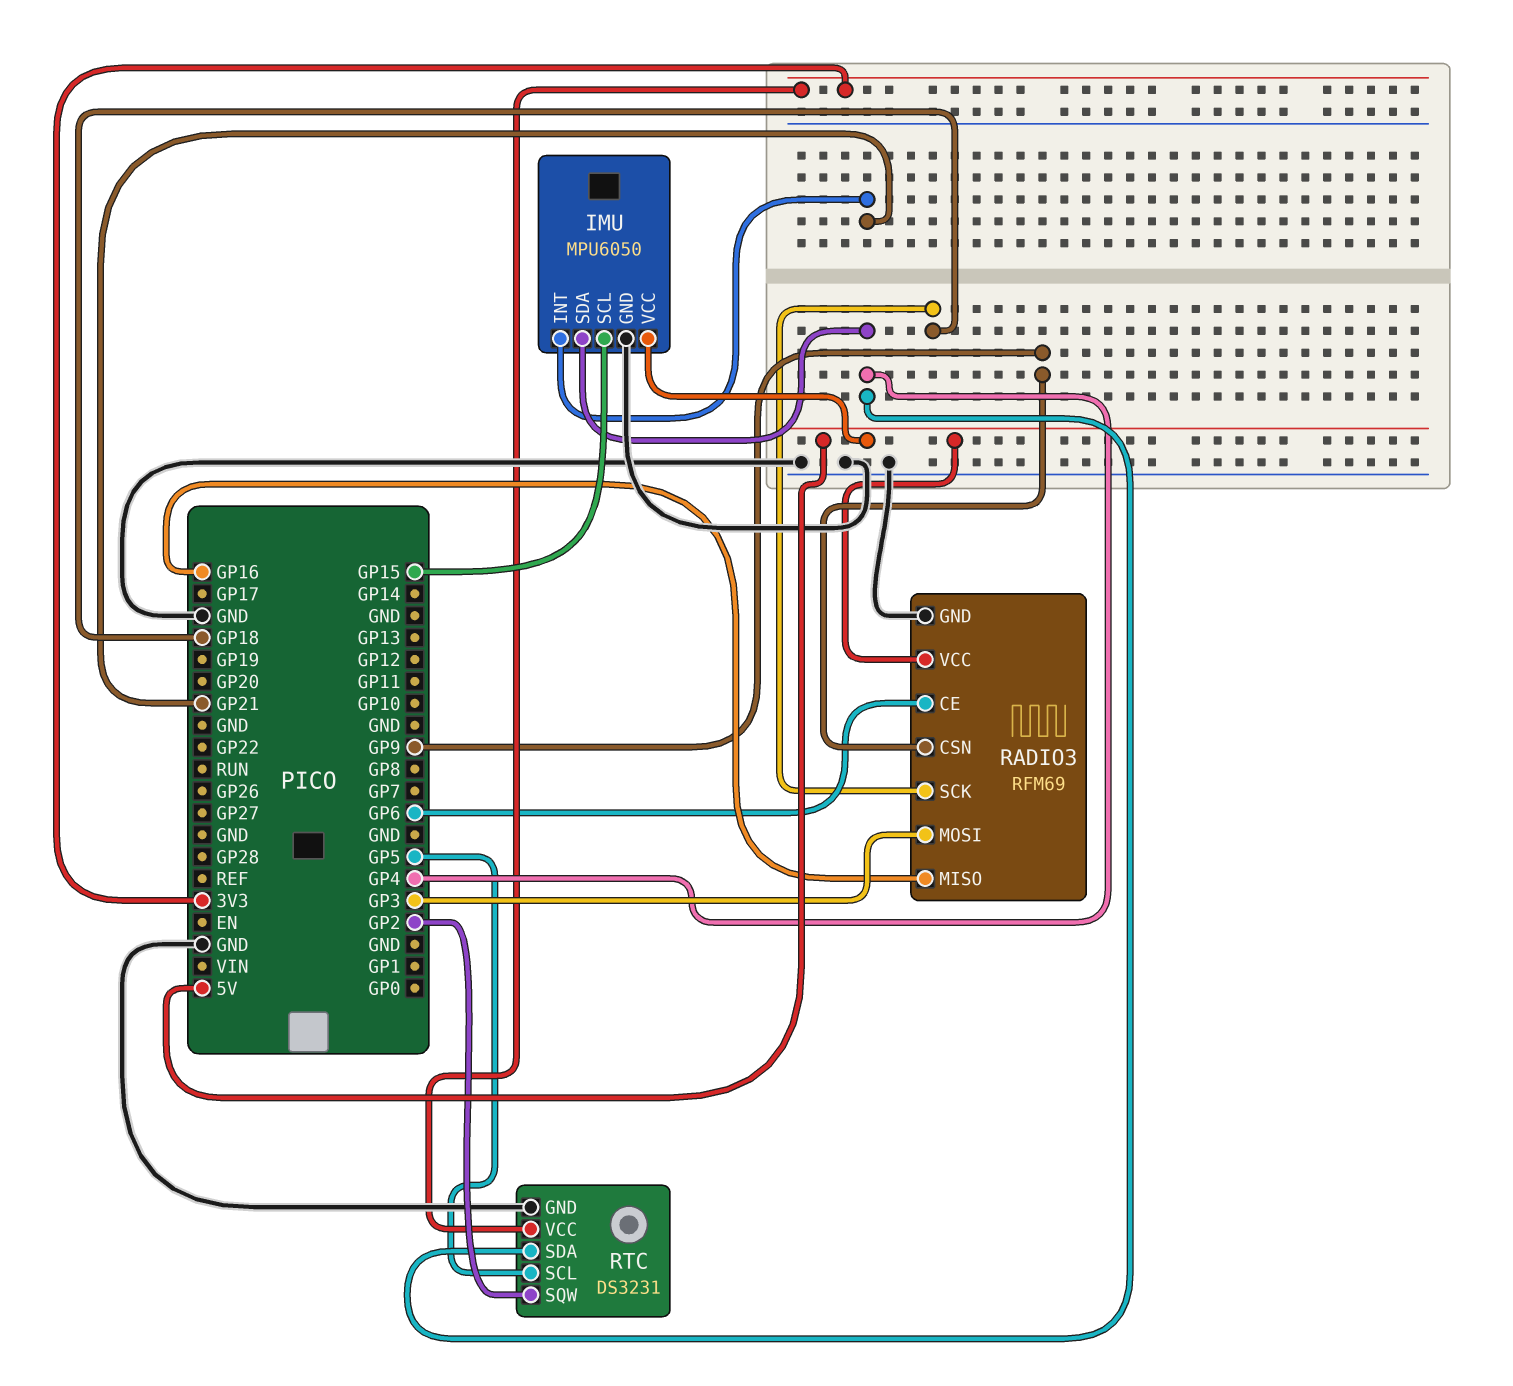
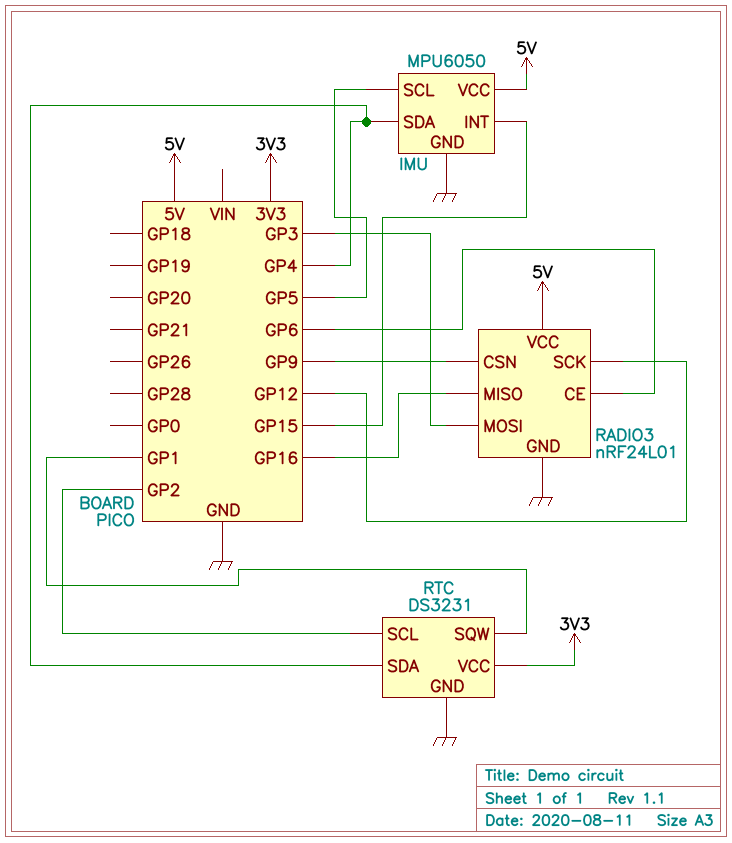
IMU pin INT: GP21 -> GP15
IMU pin SCL: GP15 -> GP5
RADIO3: RFM69 -> nRF24L01
RADIO3 pin SCK: GP18 -> GP12
RTC pin SCL: GP5 -> GP2
RTC pin SQW: GP2 -> GP1

